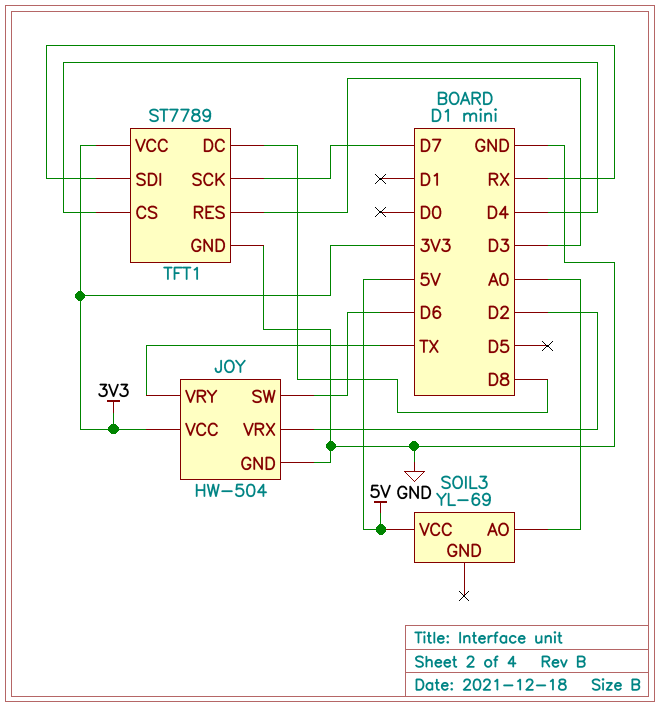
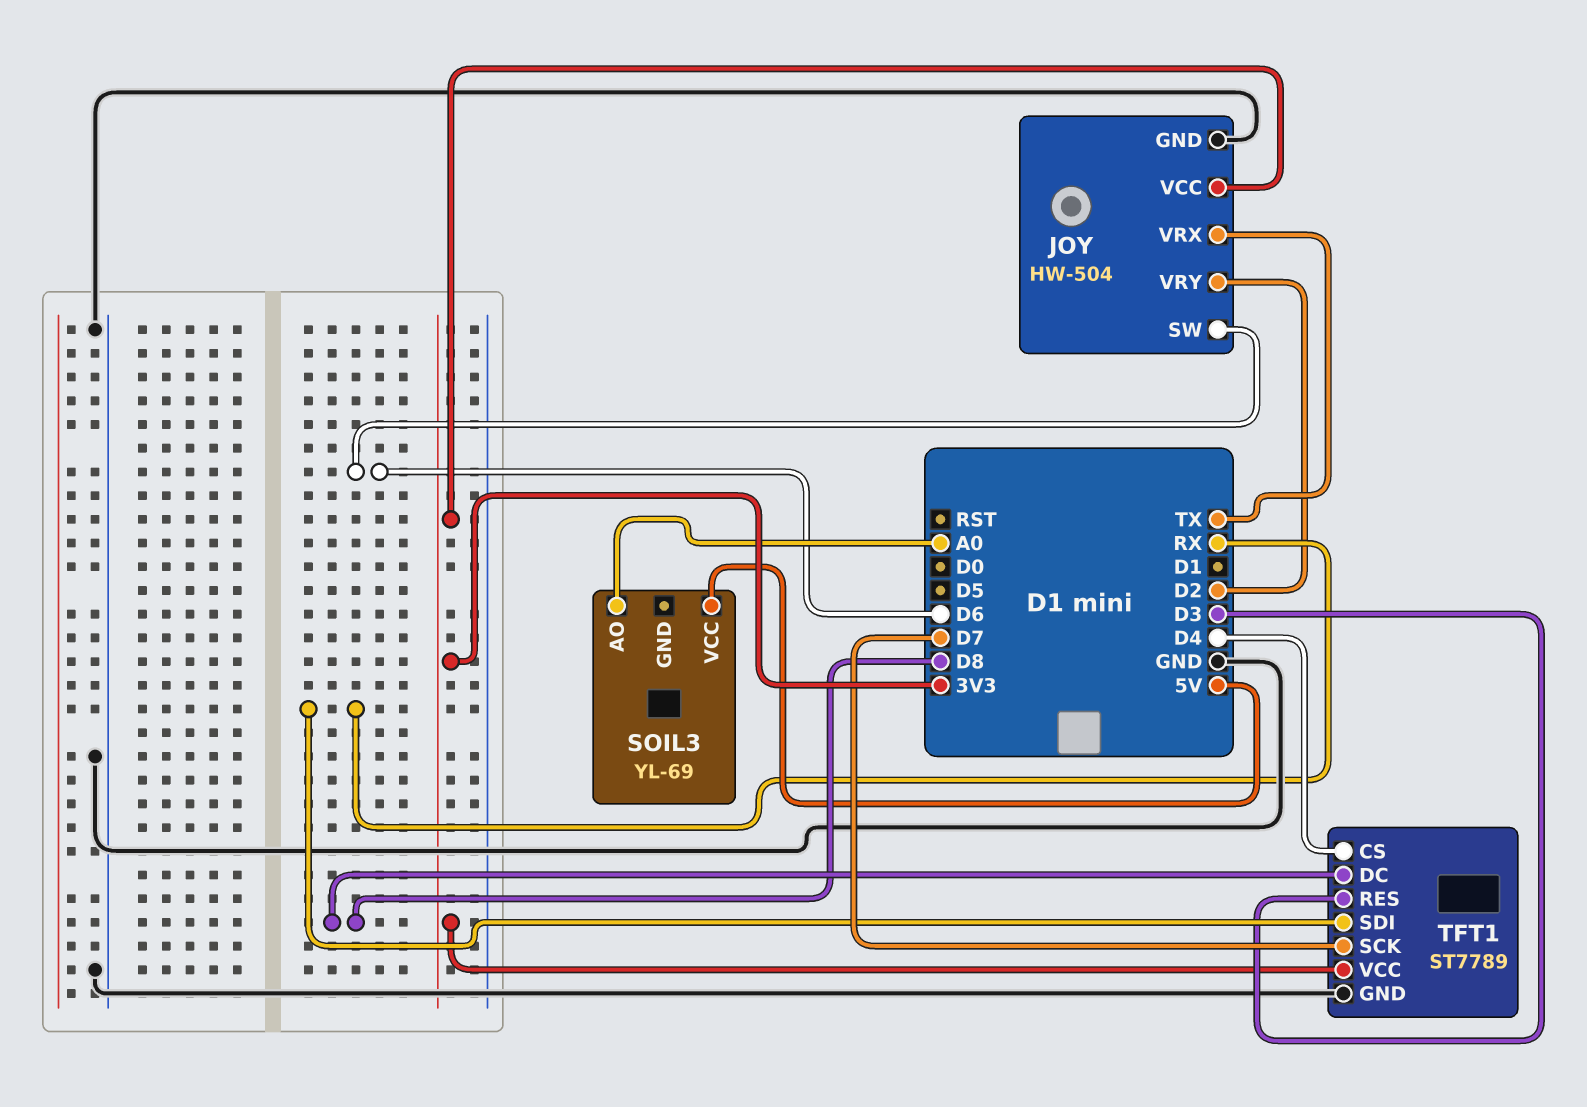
JOY pin VRX: D2 -> TX
JOY pin VRY: TX -> D2

